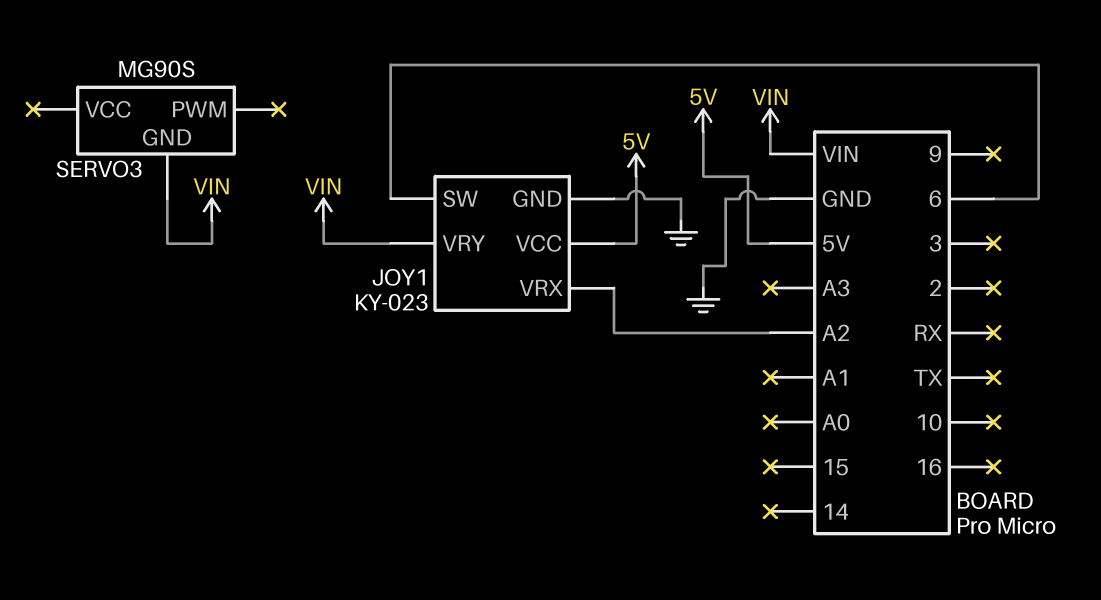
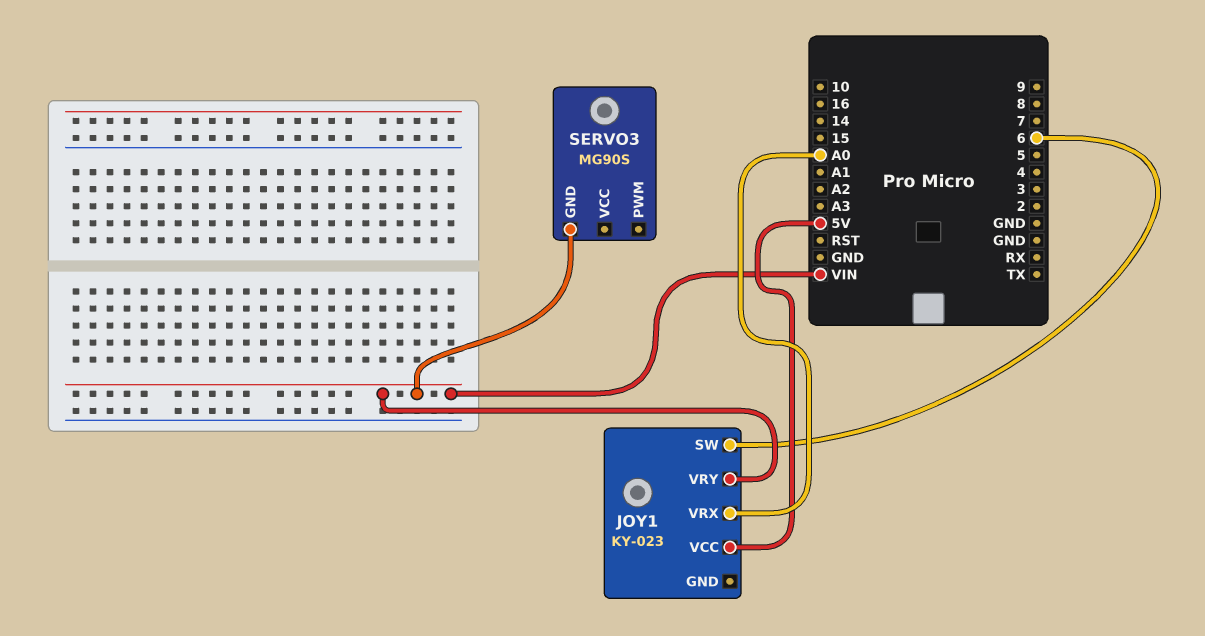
JOY1 pin GND: GND -> none
JOY1 pin VRX: A2 -> A0

